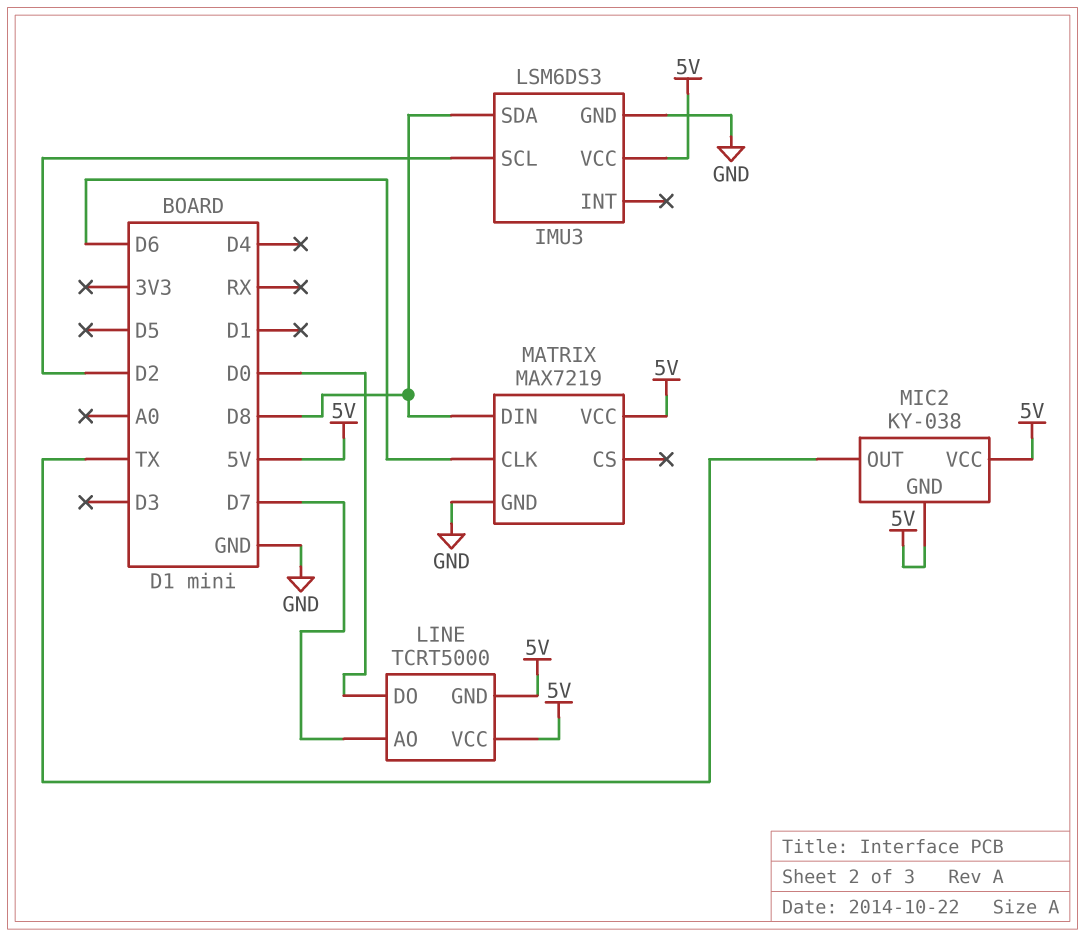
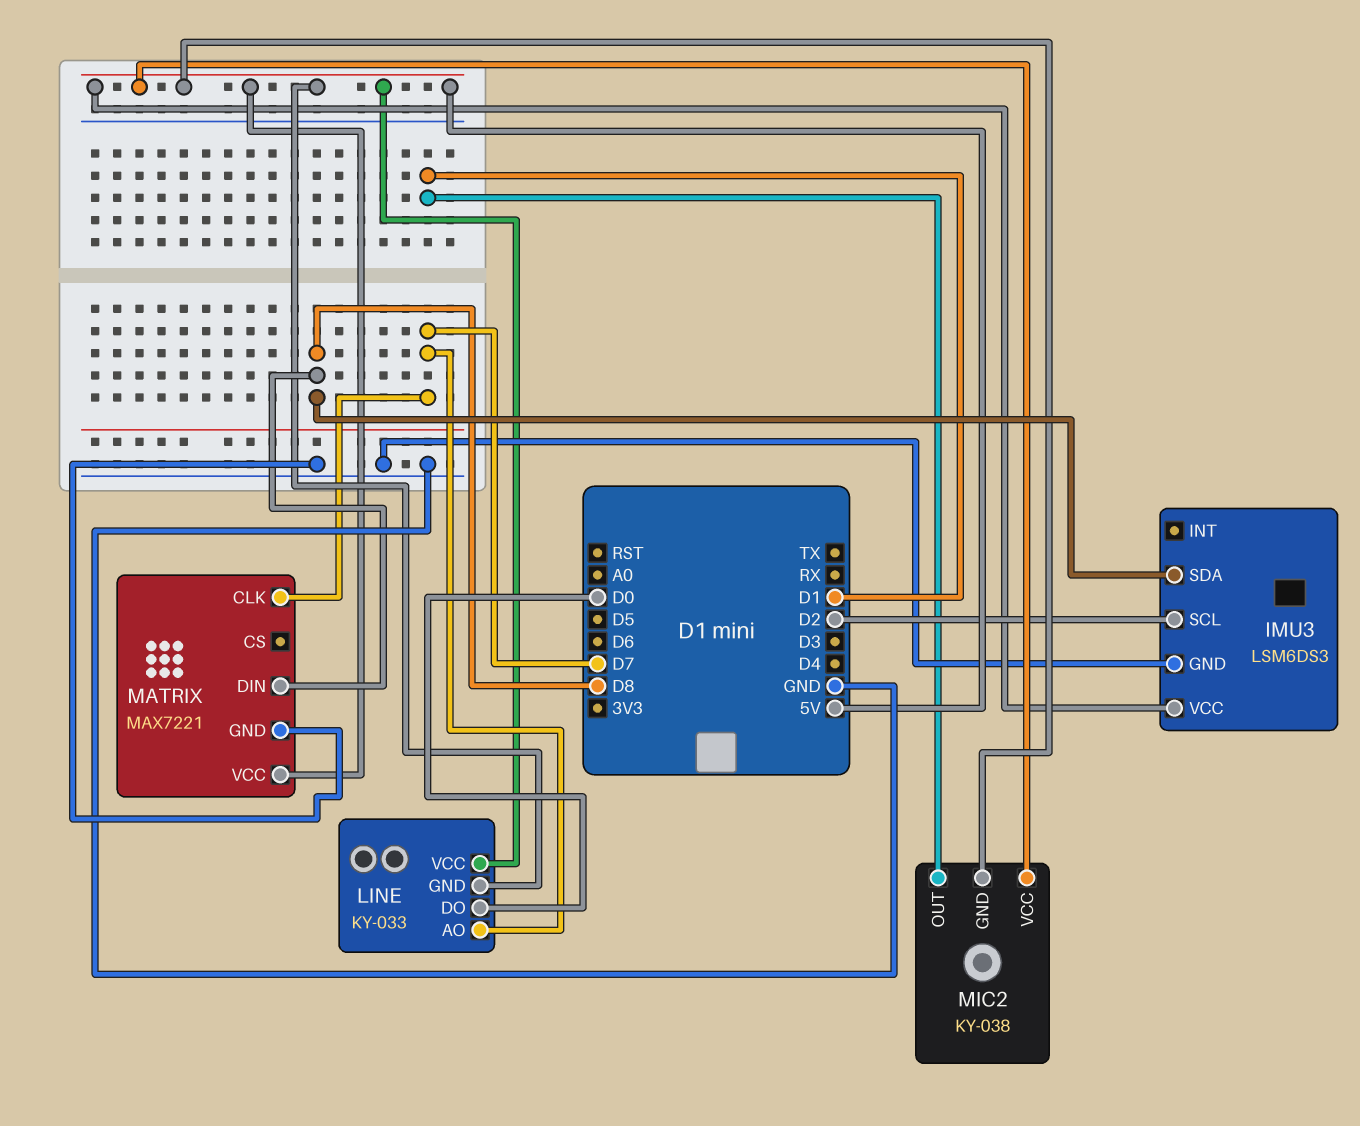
LINE: TCRT5000 -> KY-033
MATRIX: MAX7219 -> MAX7221
MATRIX pin CLK: D6 -> D7
MIC2 pin OUT: TX -> D1

